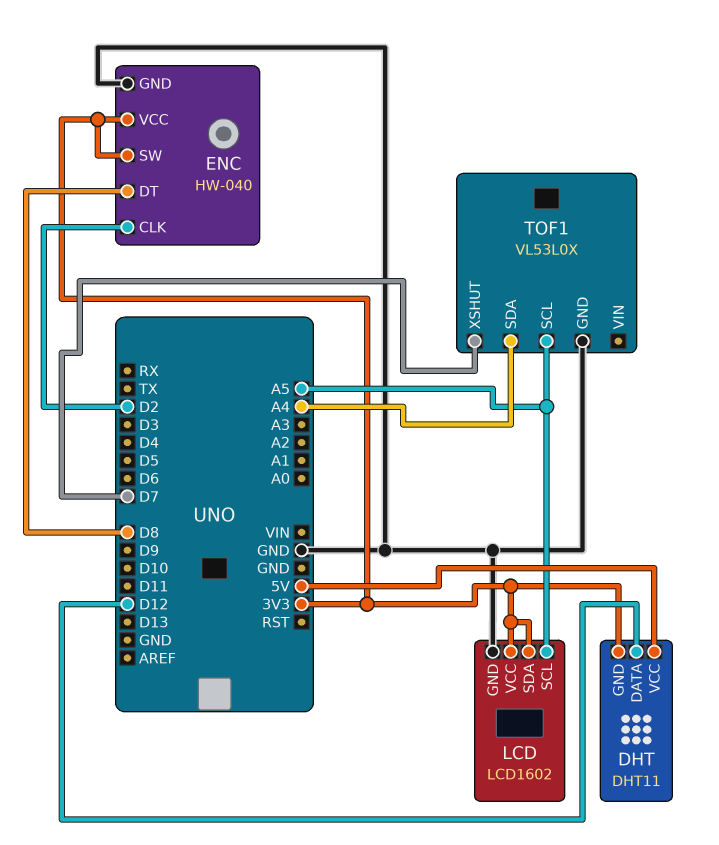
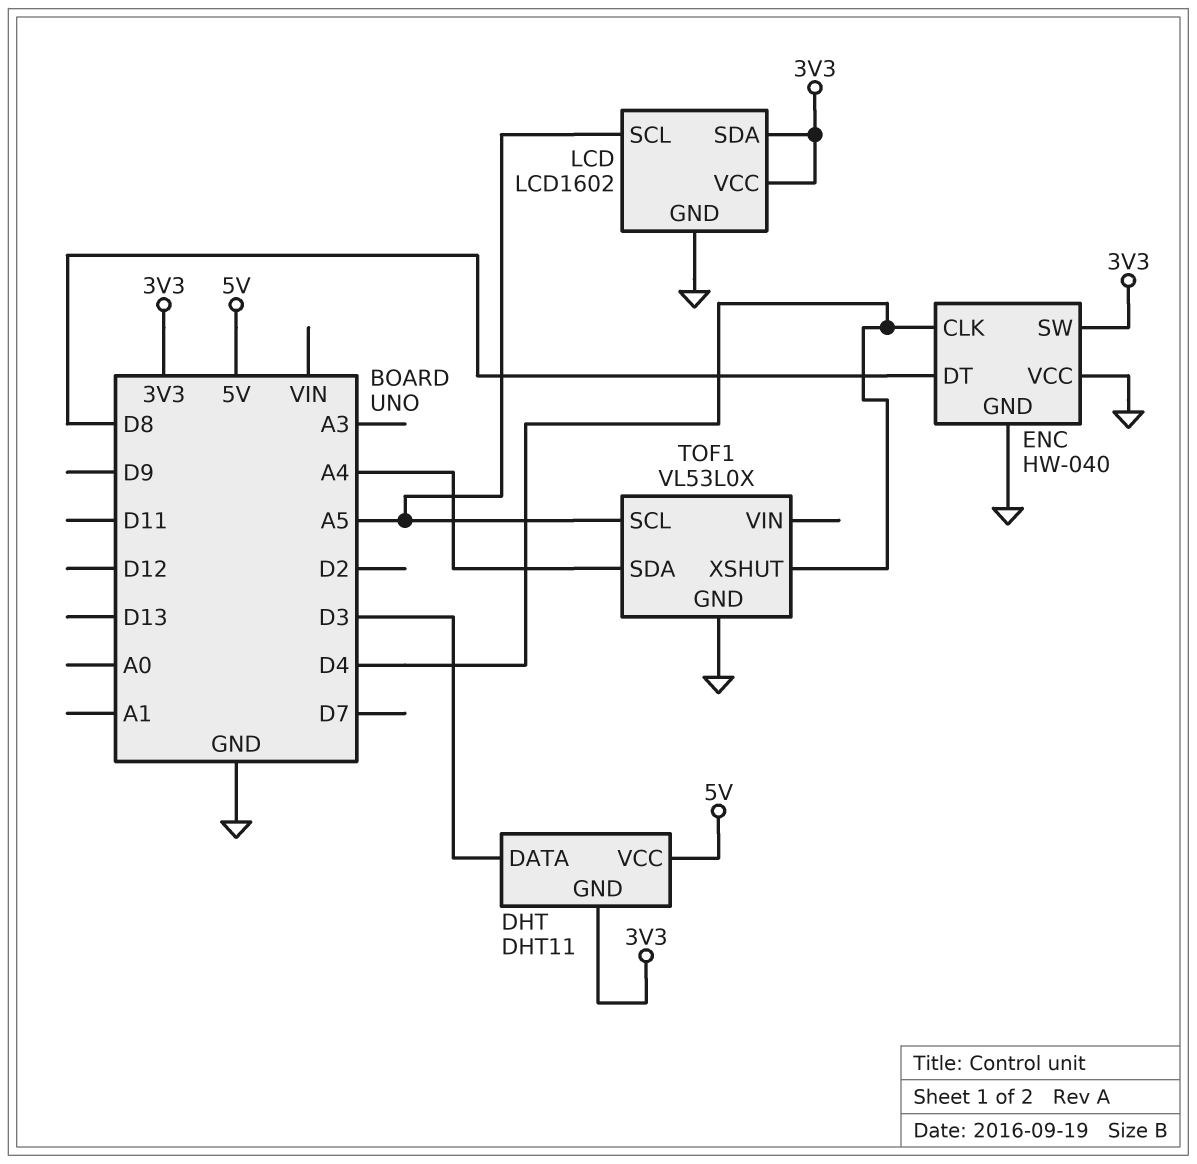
DHT pin DATA: D12 -> D3
ENC pin CLK: D2 -> D4
ENC pin VCC: 3V3 -> GND
TOF1 pin XSHUT: D7 -> D4

